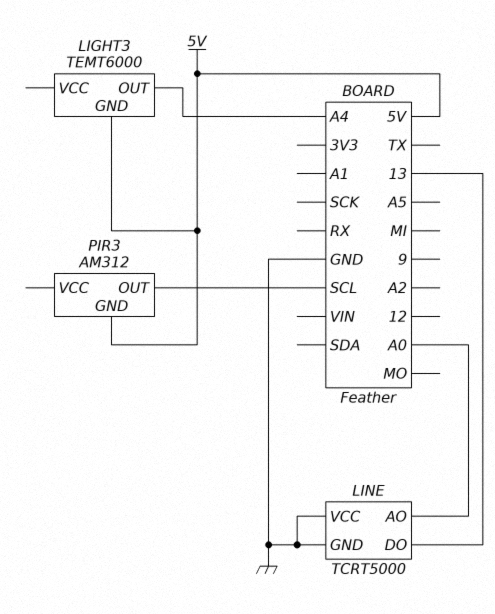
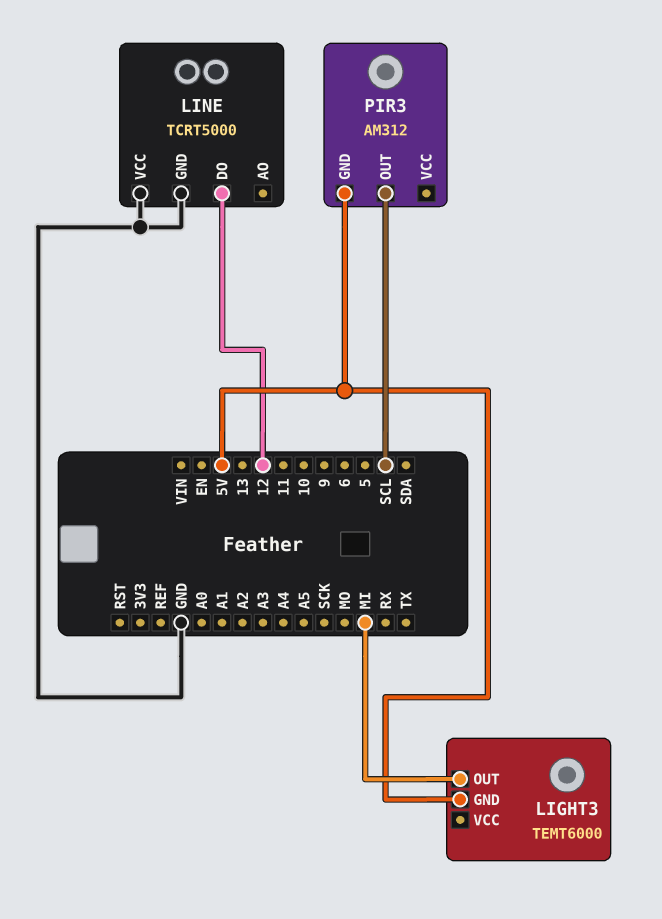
LIGHT3 pin OUT: A4 -> MI
LINE pin AO: A0 -> none
LINE pin DO: 13 -> 12

